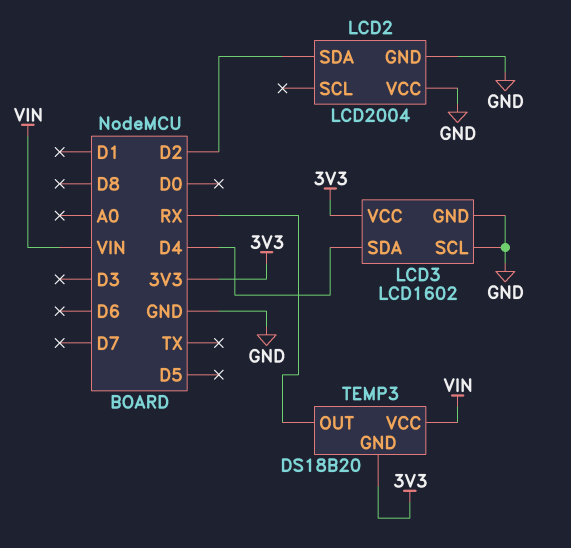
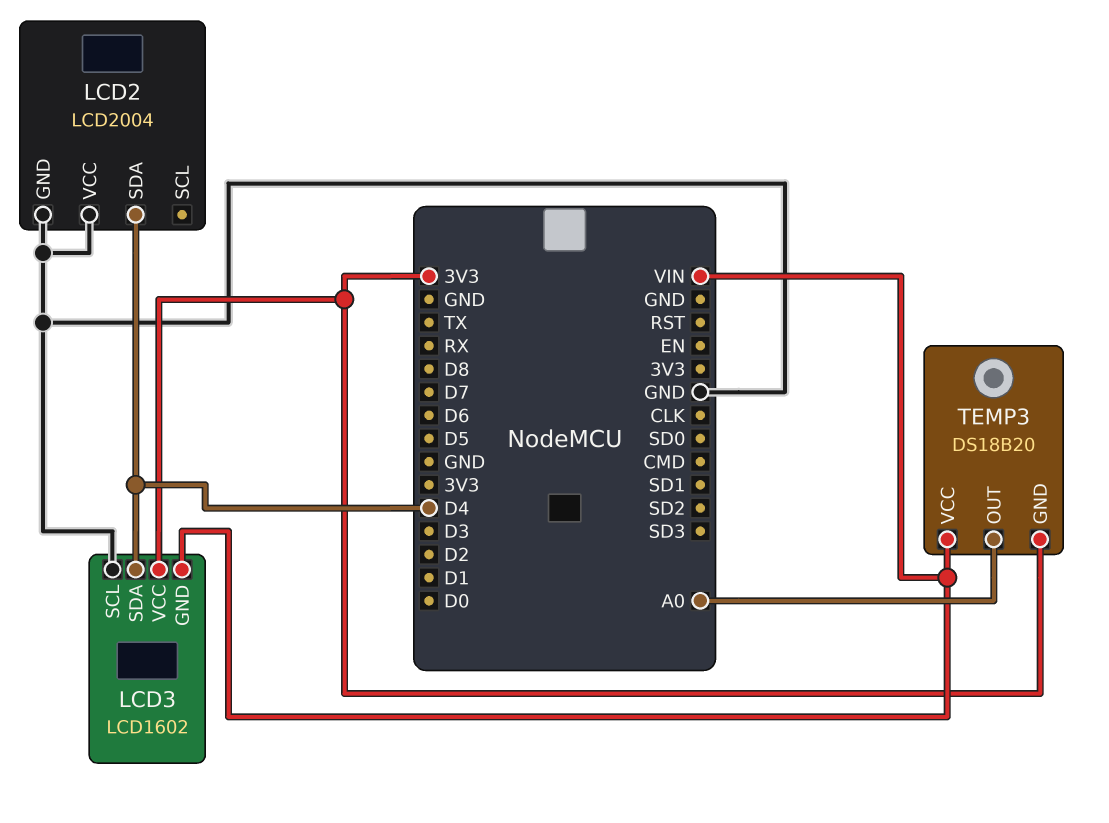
LCD2 pin SDA: D2 -> D4
LCD3 pin GND: GND -> VIN
TEMP3 pin OUT: RX -> A0

